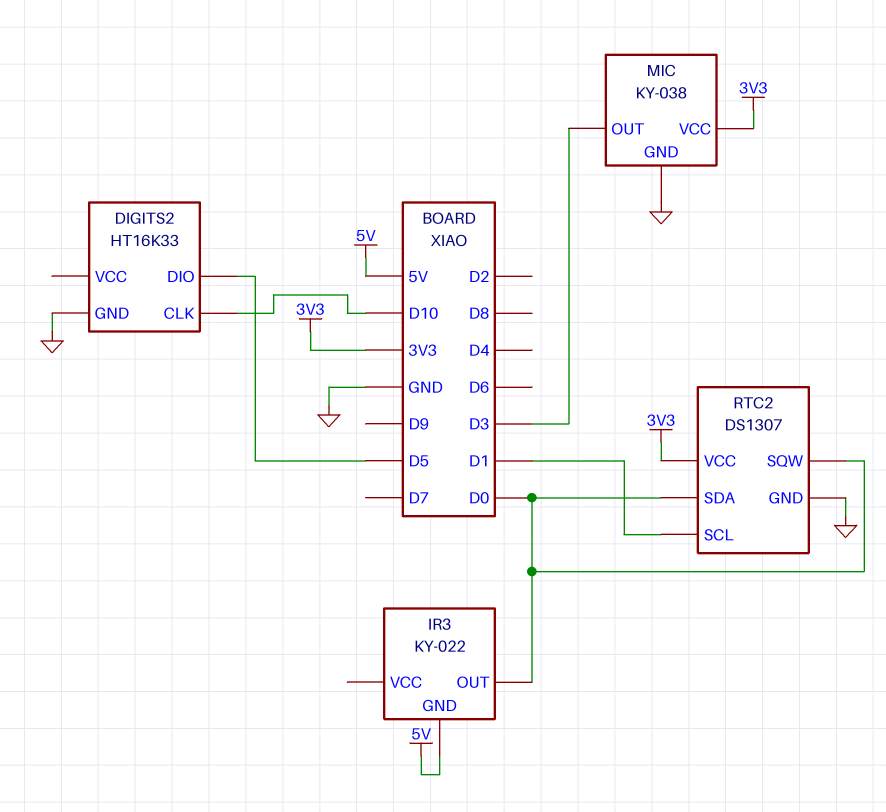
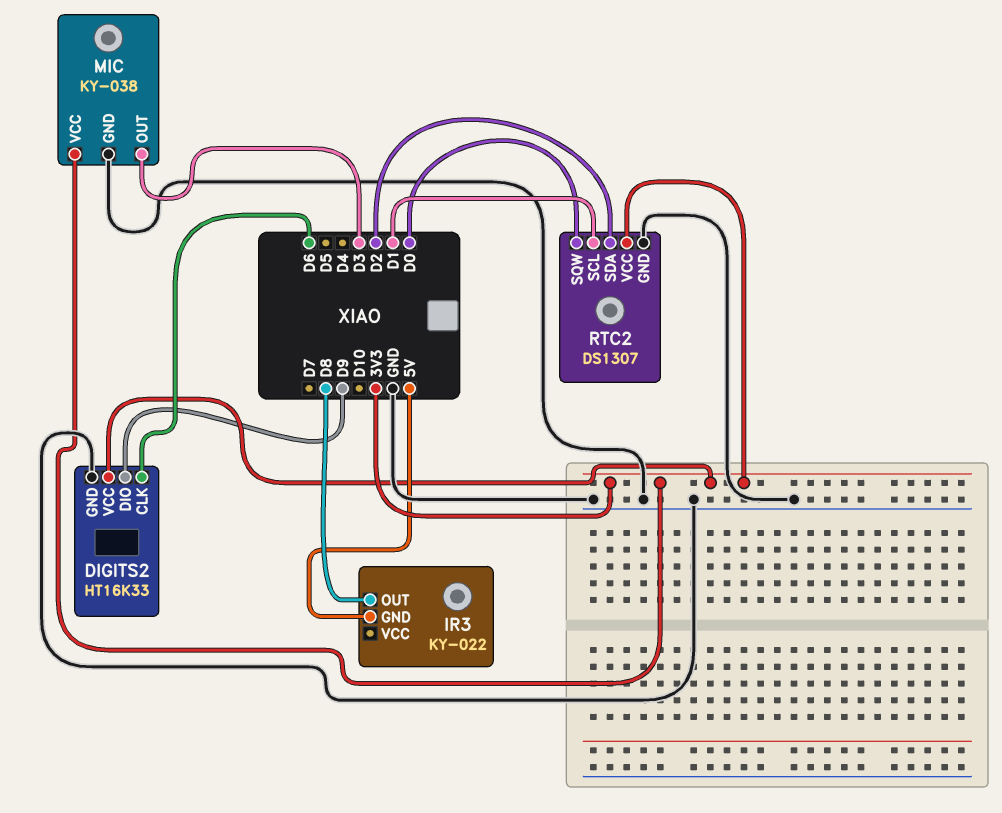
DIGITS2 pin CLK: D10 -> D6
DIGITS2 pin DIO: D5 -> D9
DIGITS2 pin VCC: none -> 3V3
IR3 pin OUT: D0 -> D8
RTC2 pin SDA: D0 -> D2

